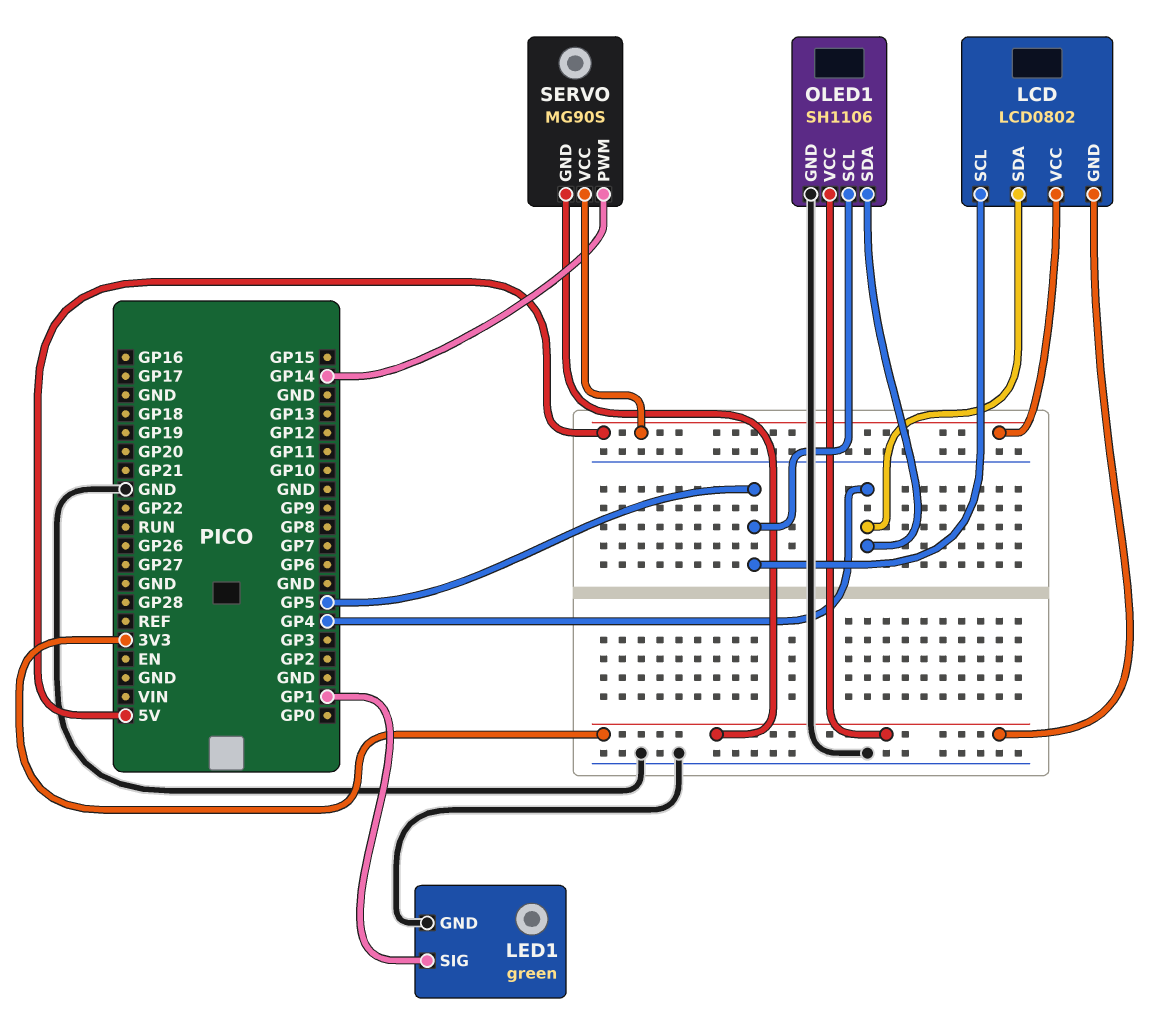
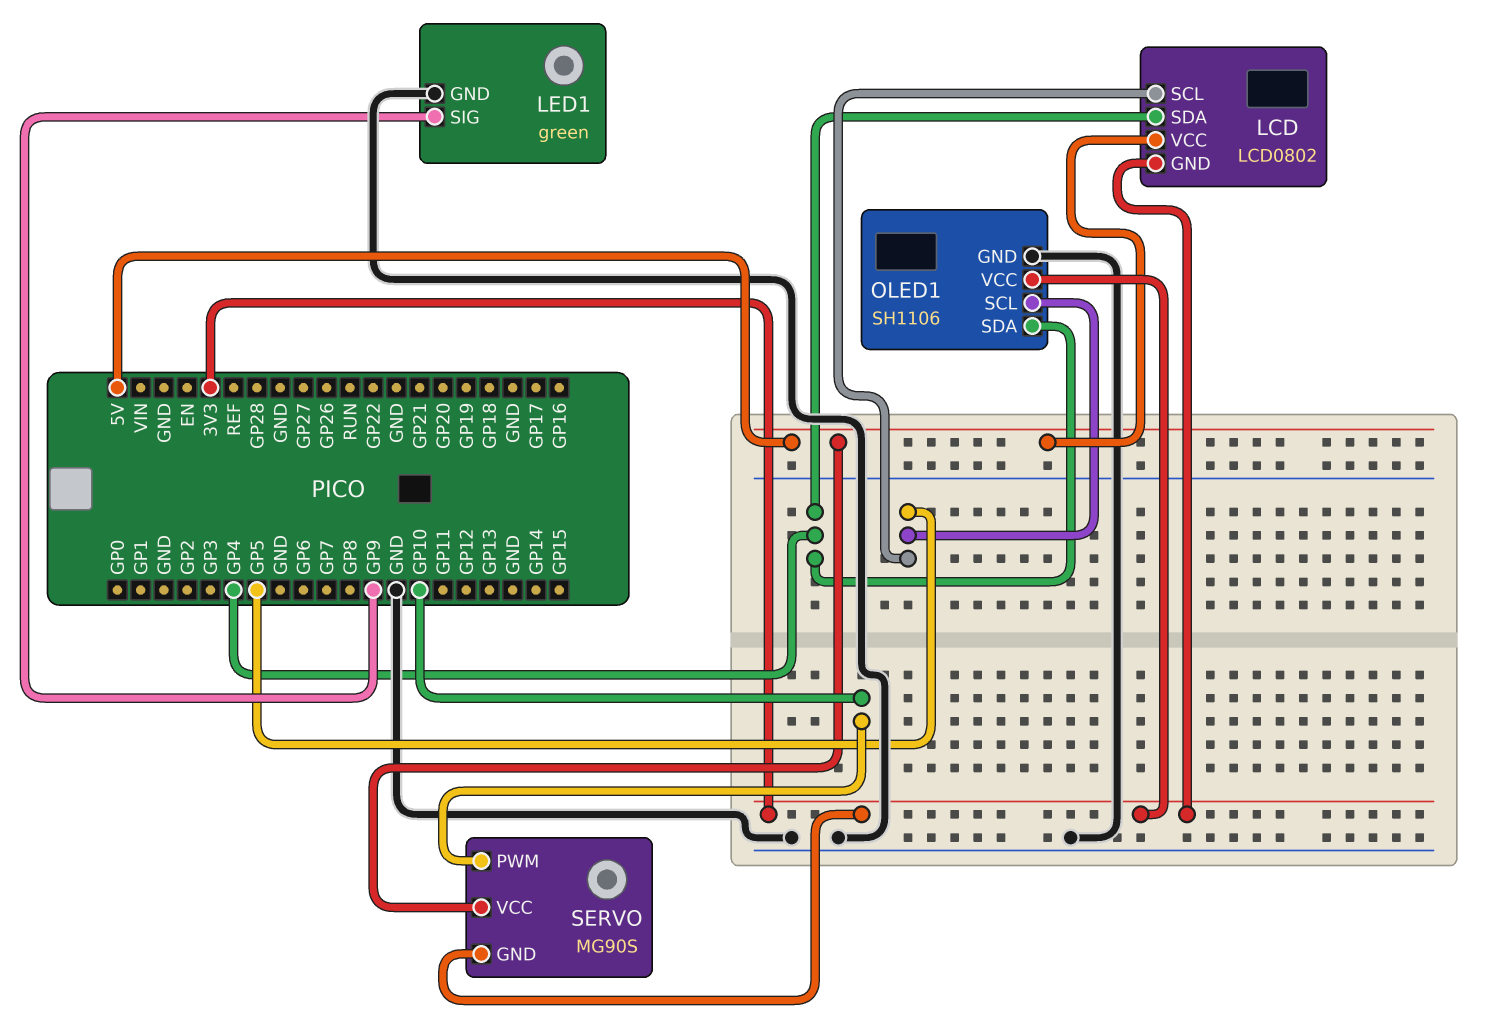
LED1 pin SIG: GP1 -> GP9
SERVO pin PWM: GP14 -> GP10

